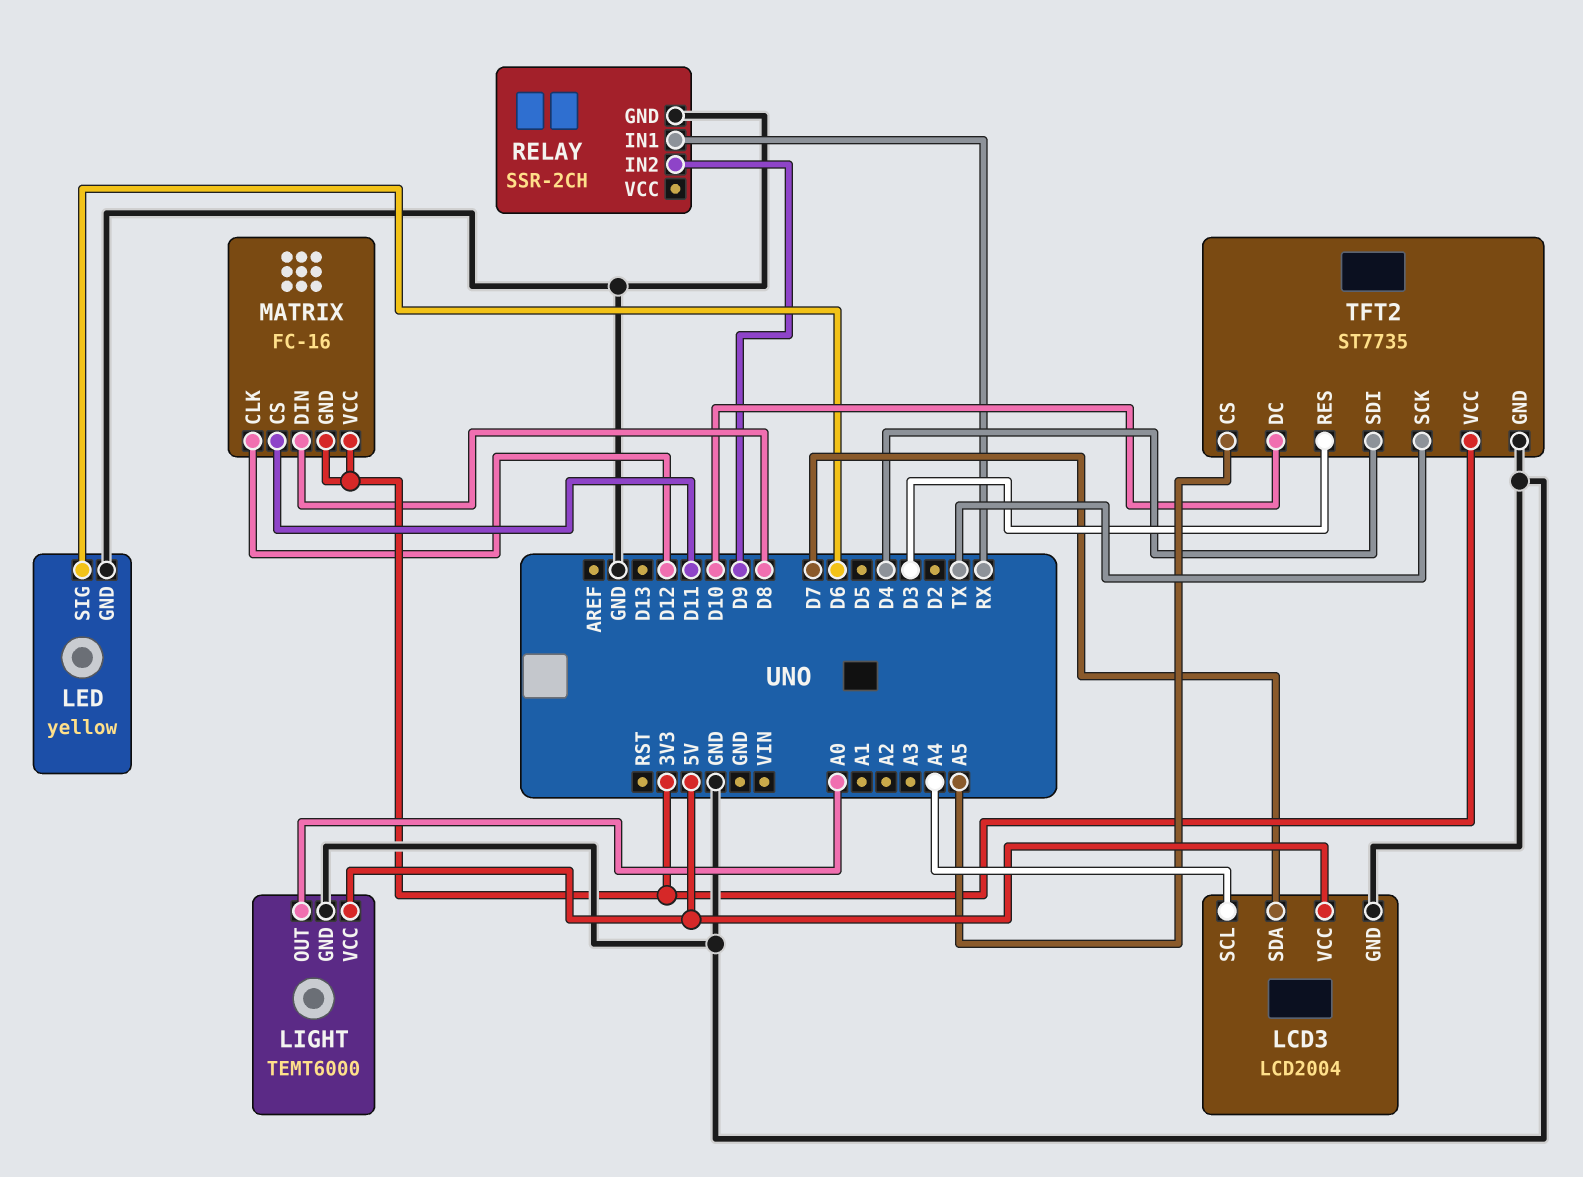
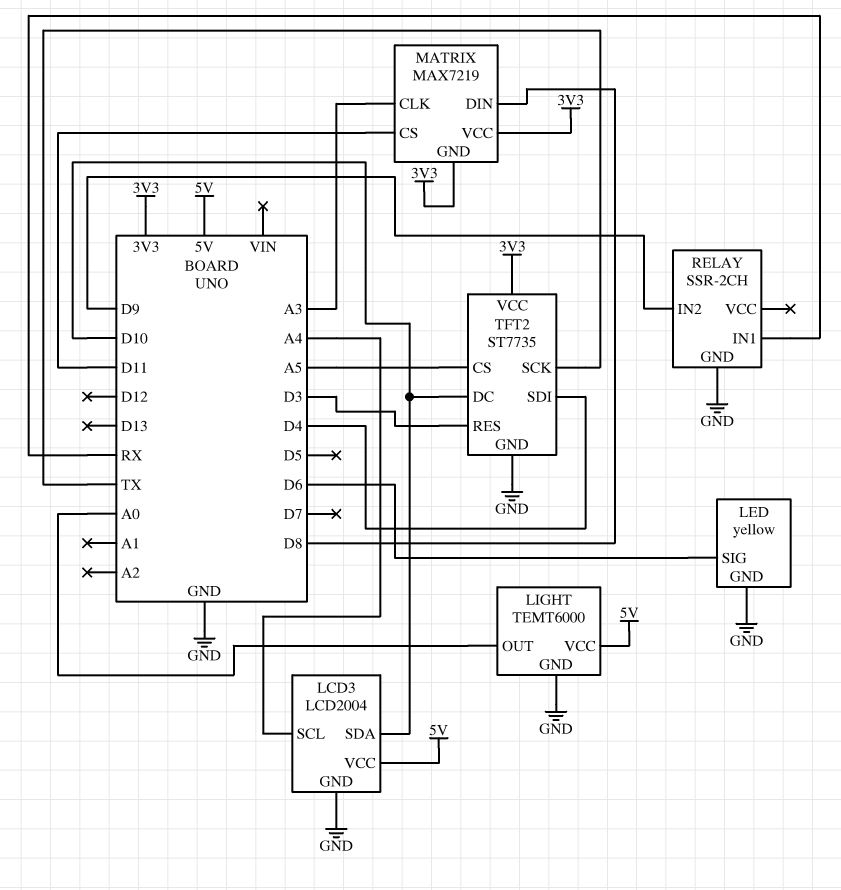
LCD3 pin SDA: D7 -> D10
MATRIX: FC-16 -> MAX7219
MATRIX pin CLK: D12 -> A3

